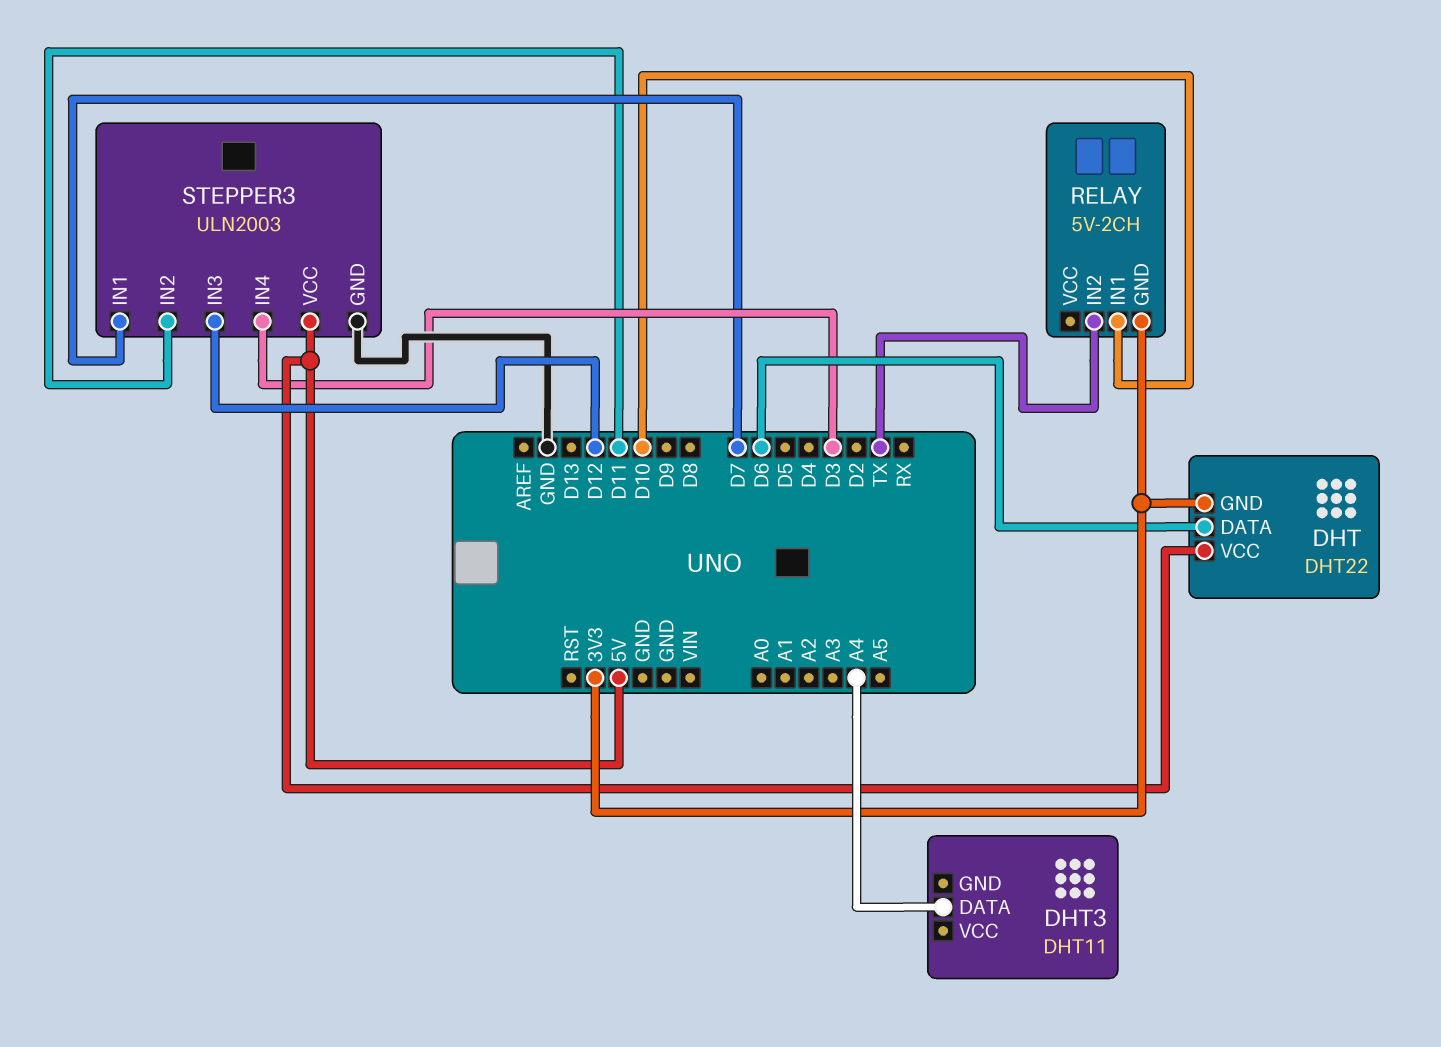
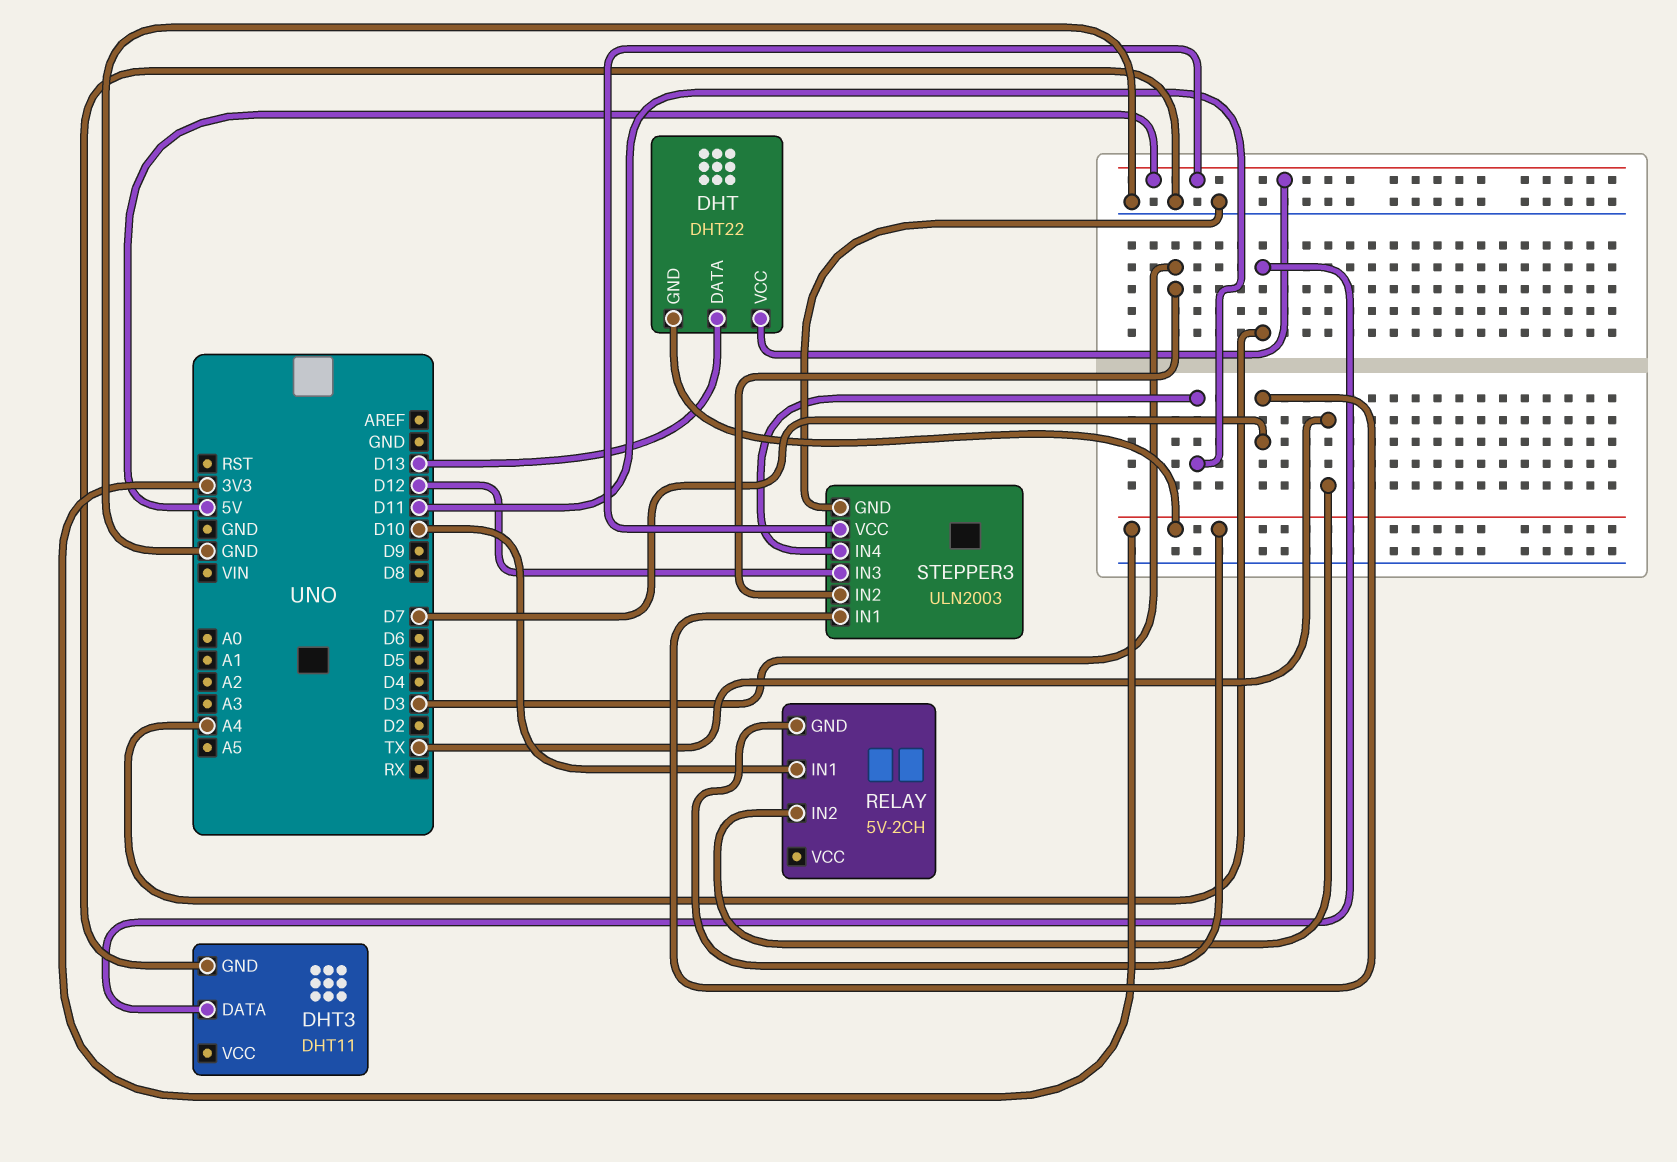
DHT pin DATA: D6 -> D13
DHT3 pin GND: none -> GND
STEPPER3 pin IN2: D11 -> D3
STEPPER3 pin IN4: D3 -> D11

